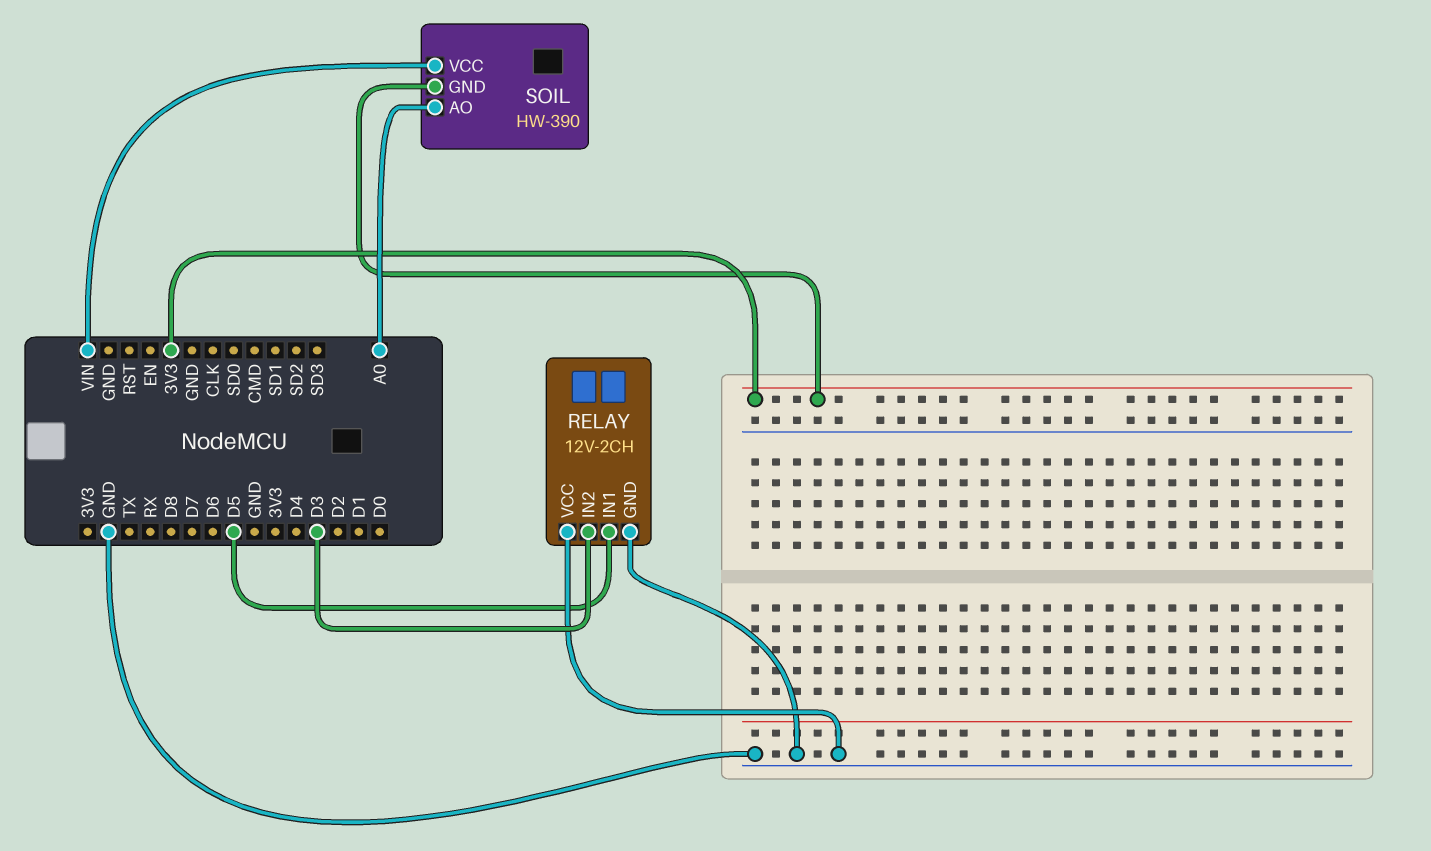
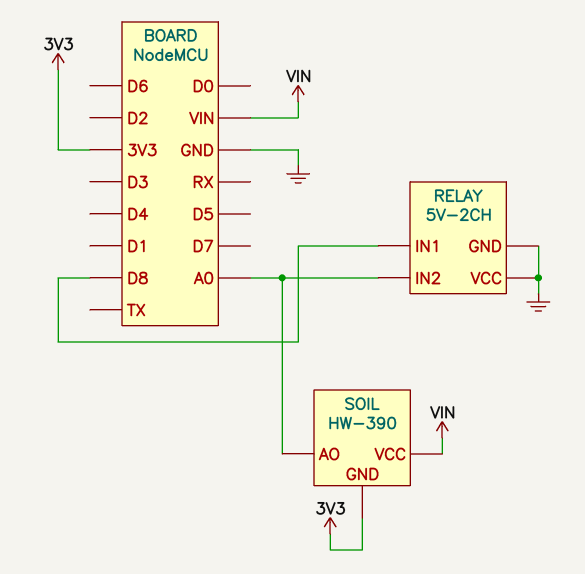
RELAY: 12V-2CH -> 5V-2CH
RELAY pin IN1: D5 -> D8
RELAY pin IN2: D3 -> A0

